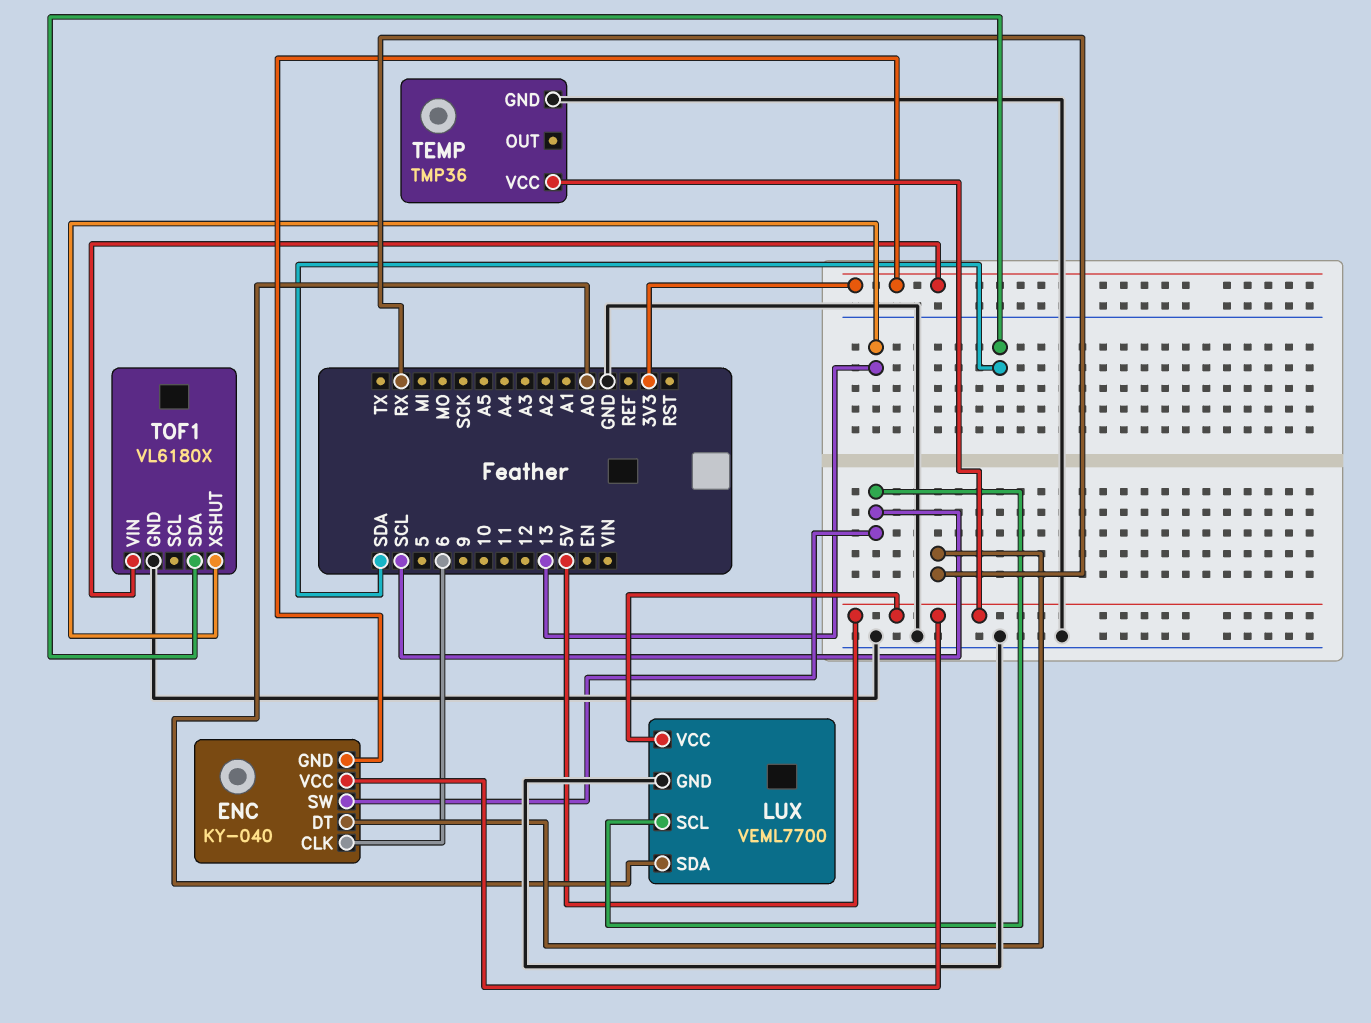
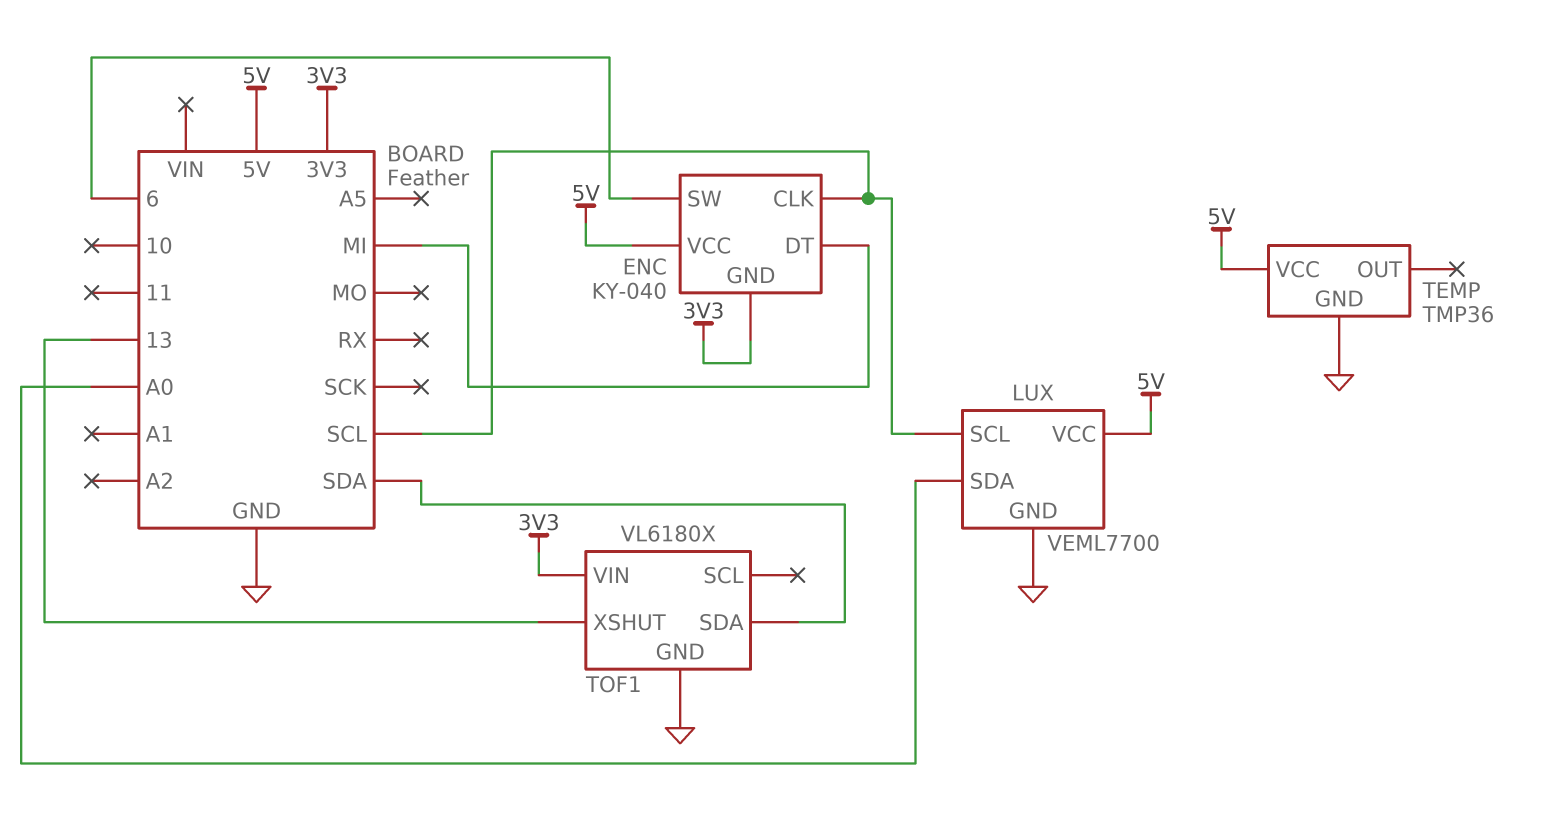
ENC pin CLK: 6 -> SCL
ENC pin DT: RX -> MI
ENC pin SW: SCL -> 6

